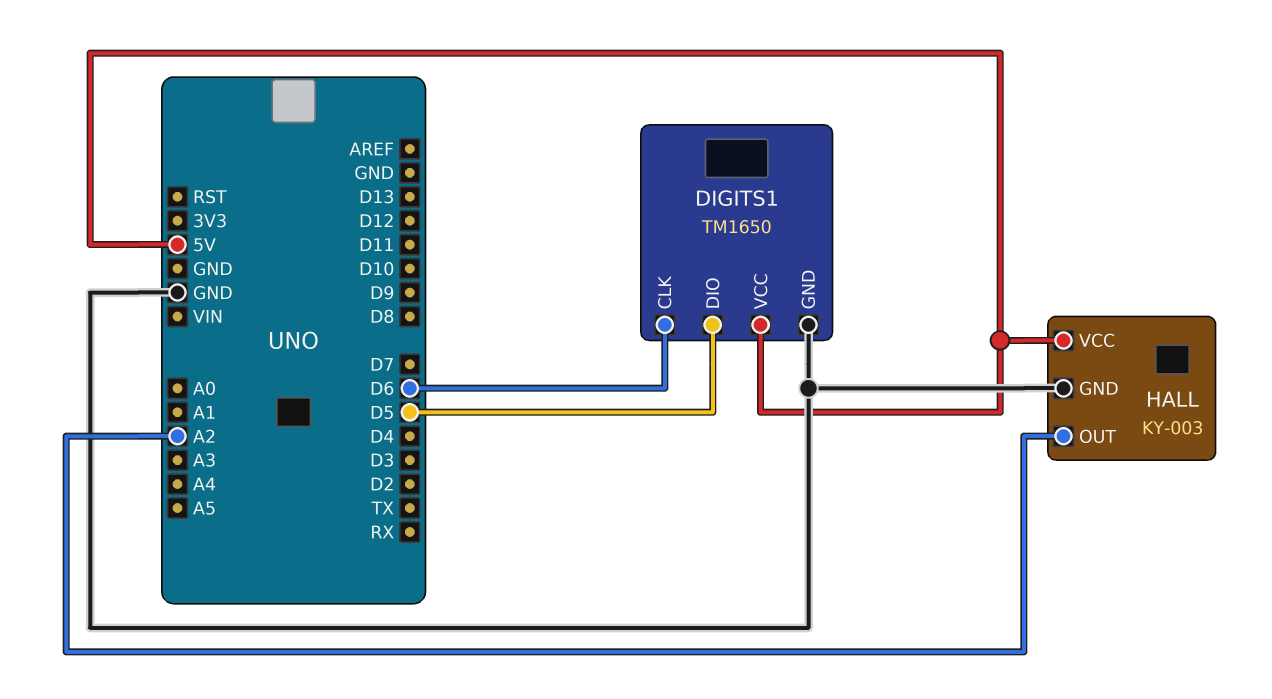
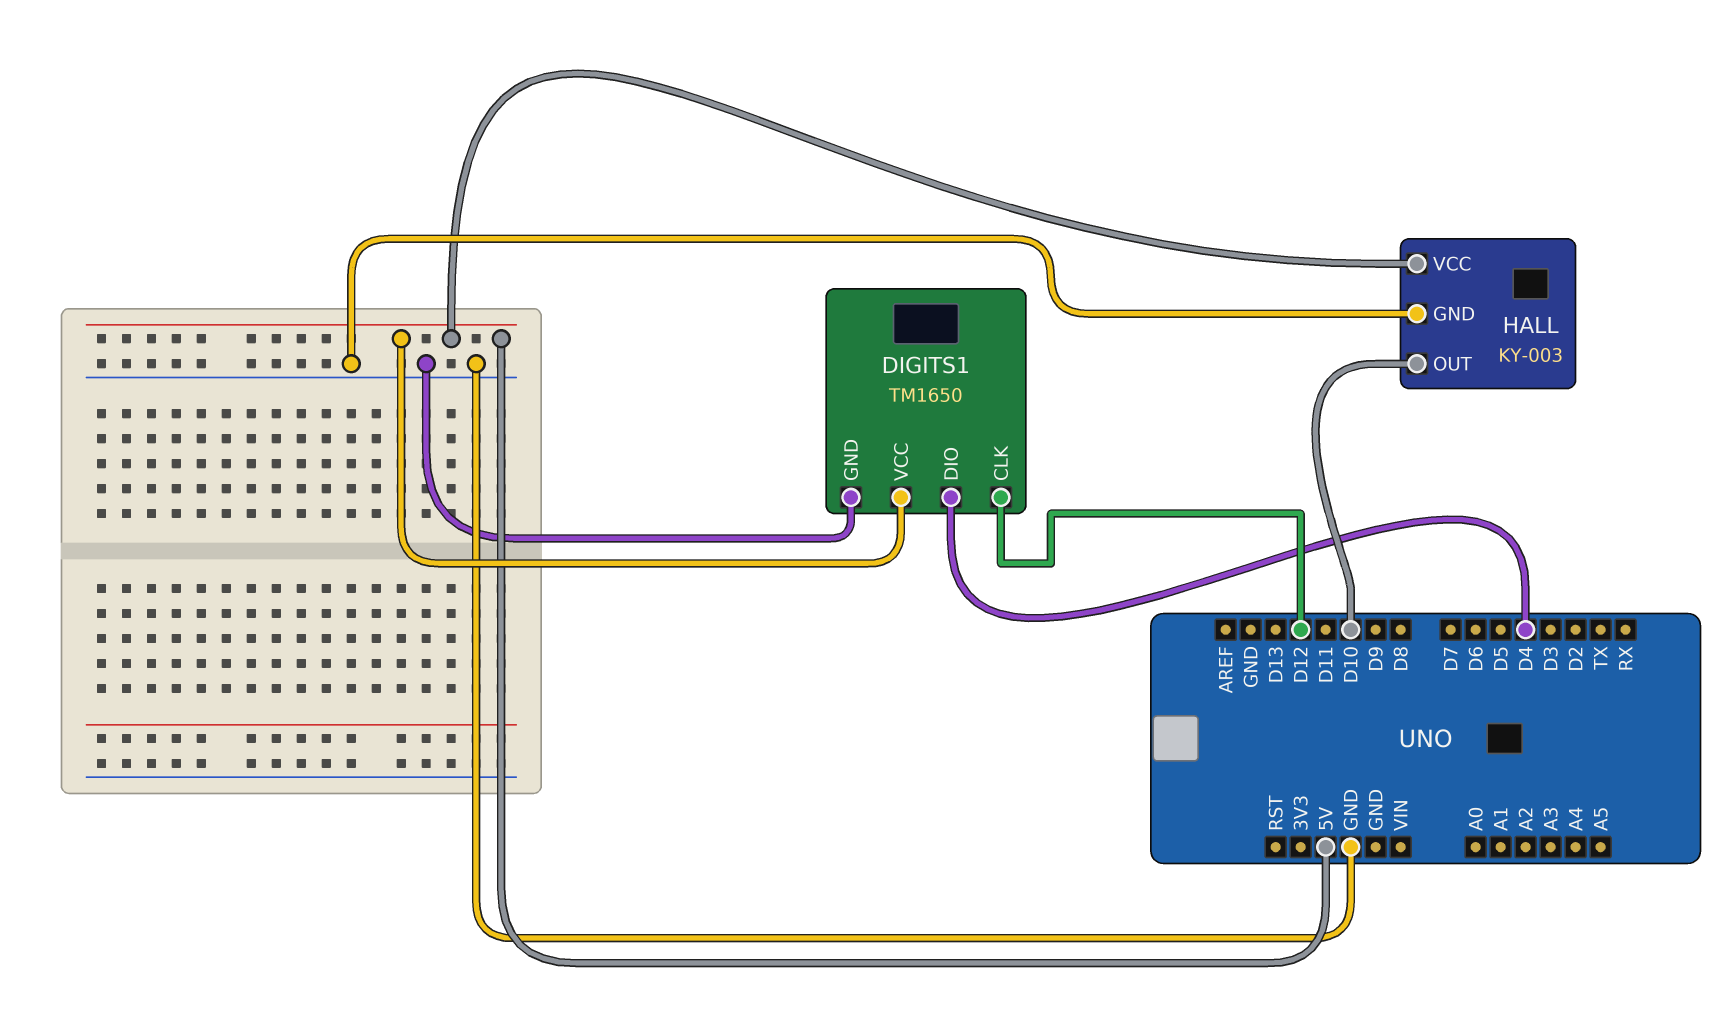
DIGITS1 pin CLK: D6 -> D12
DIGITS1 pin DIO: D5 -> D4
HALL pin OUT: A2 -> D10

